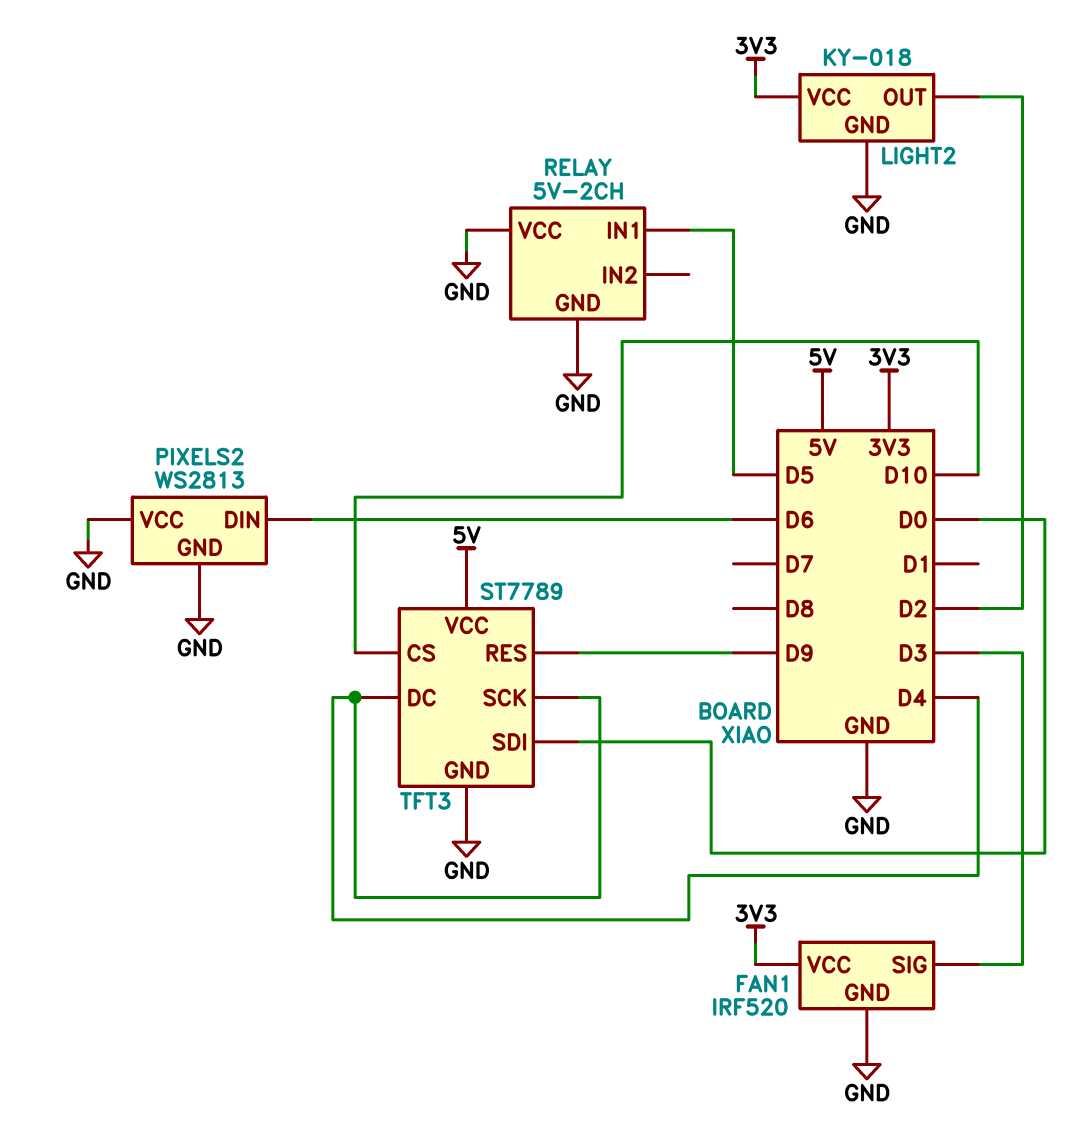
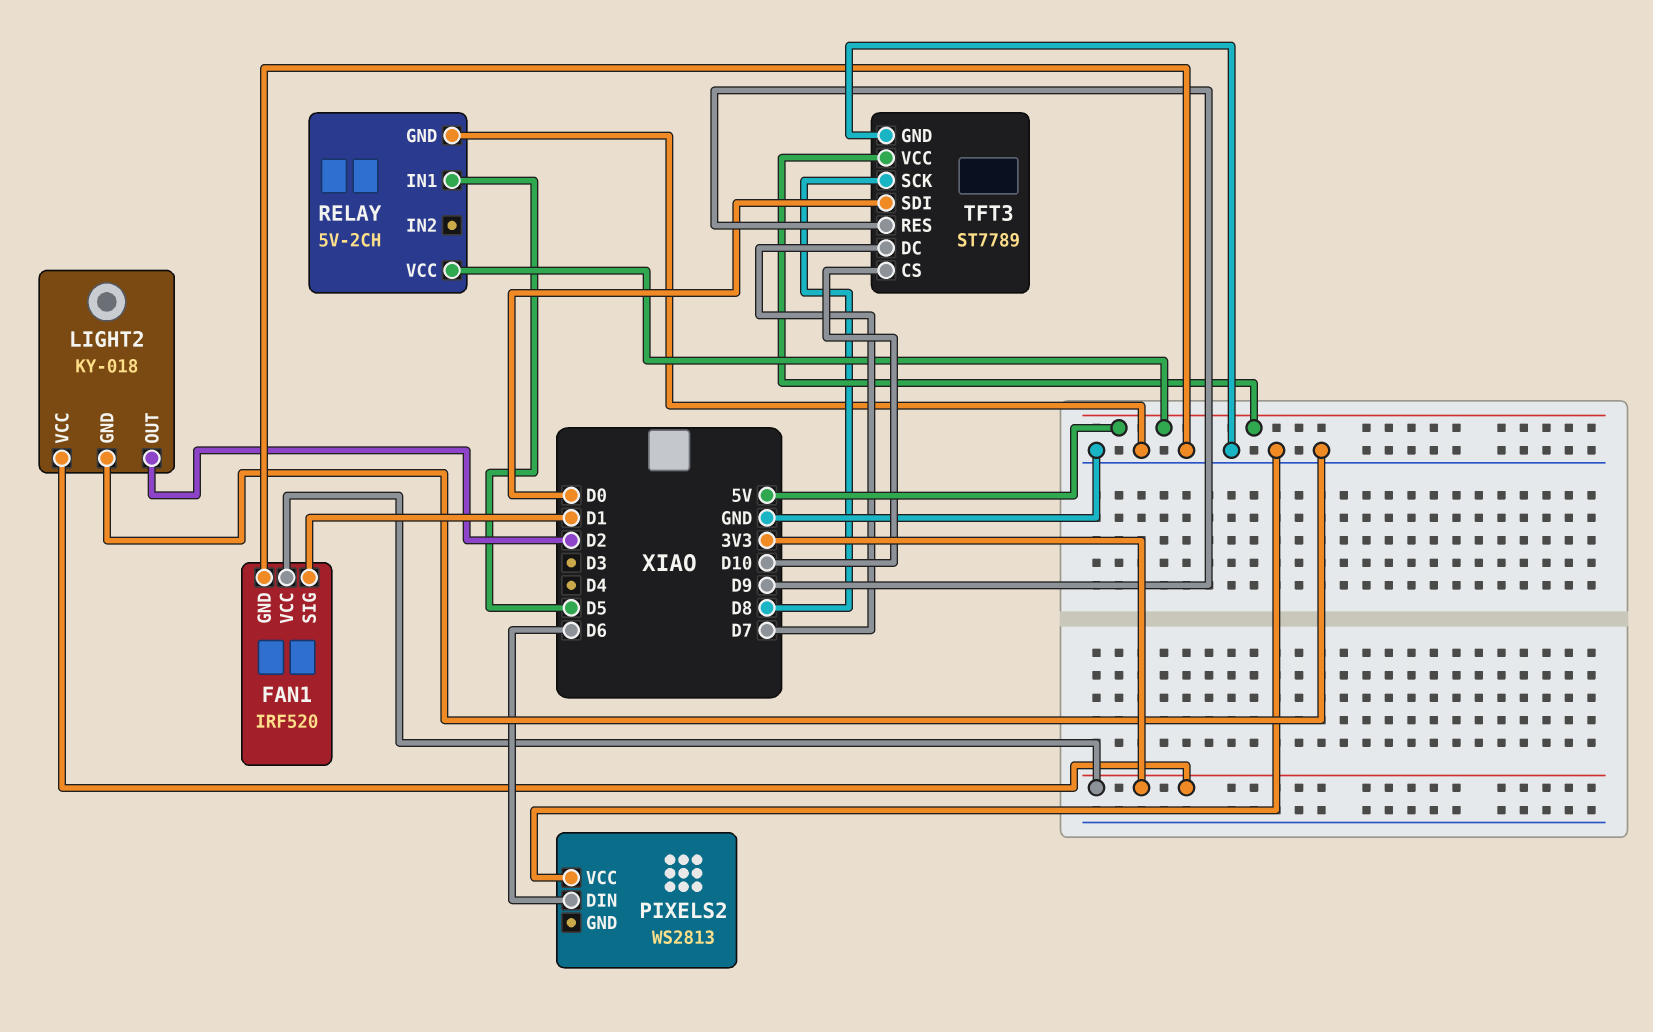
FAN1 pin SIG: D3 -> D1
PIXELS2 pin GND: GND -> none
RELAY pin VCC: GND -> 5V
TFT3 pin DC: D4 -> D7
TFT3 pin SCK: D4 -> D8

